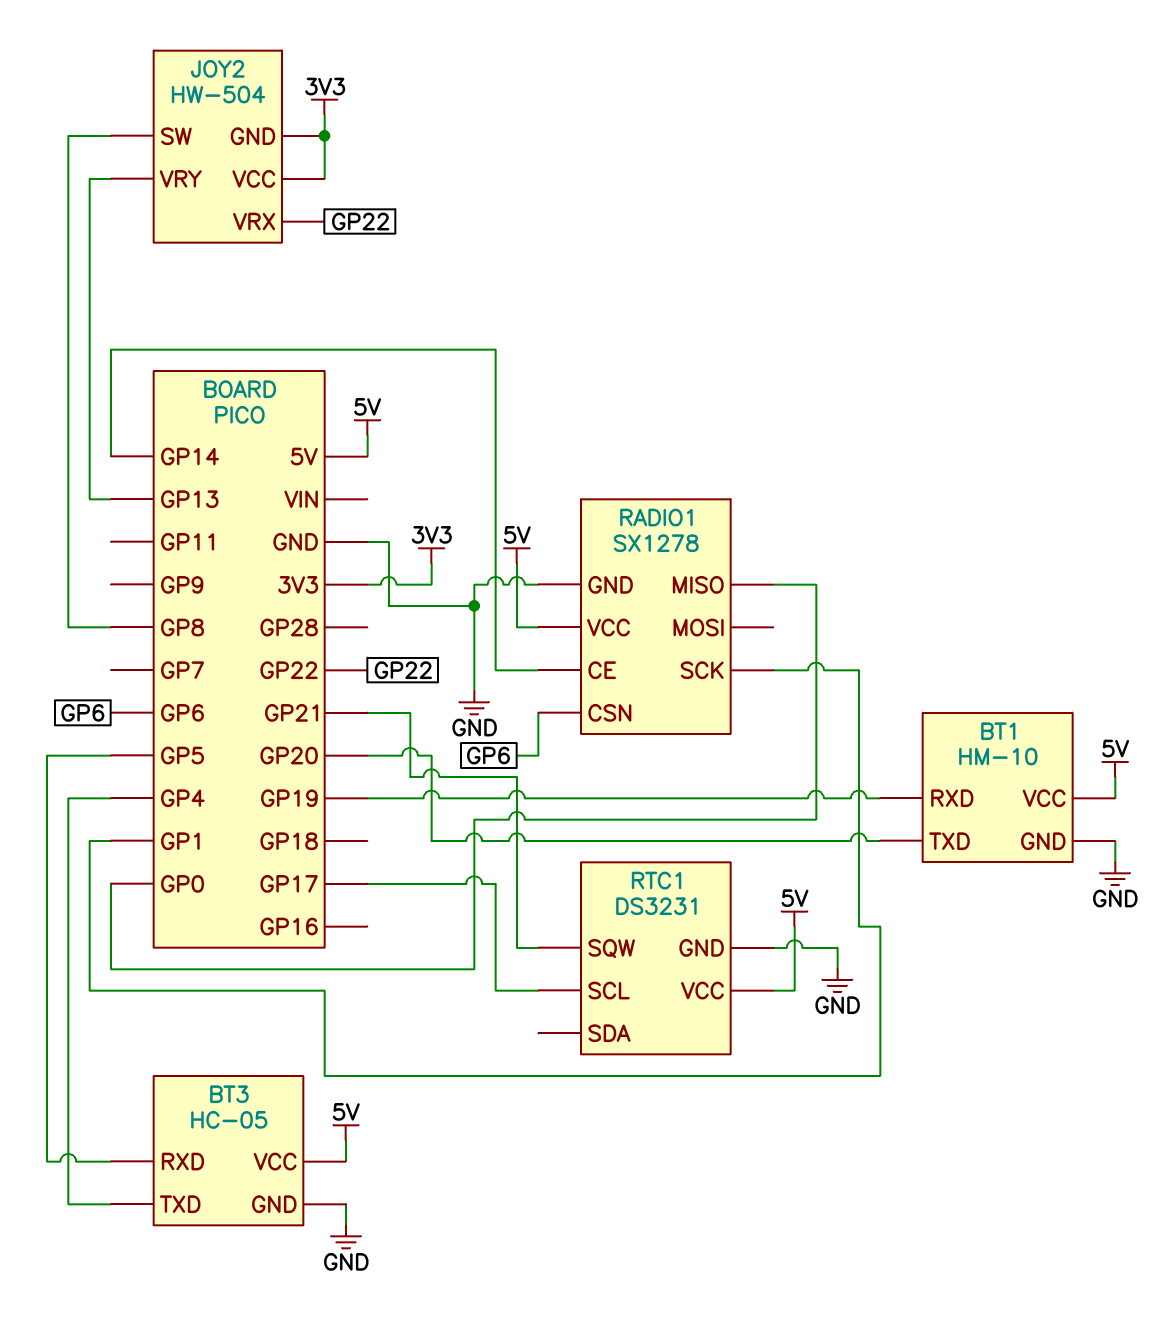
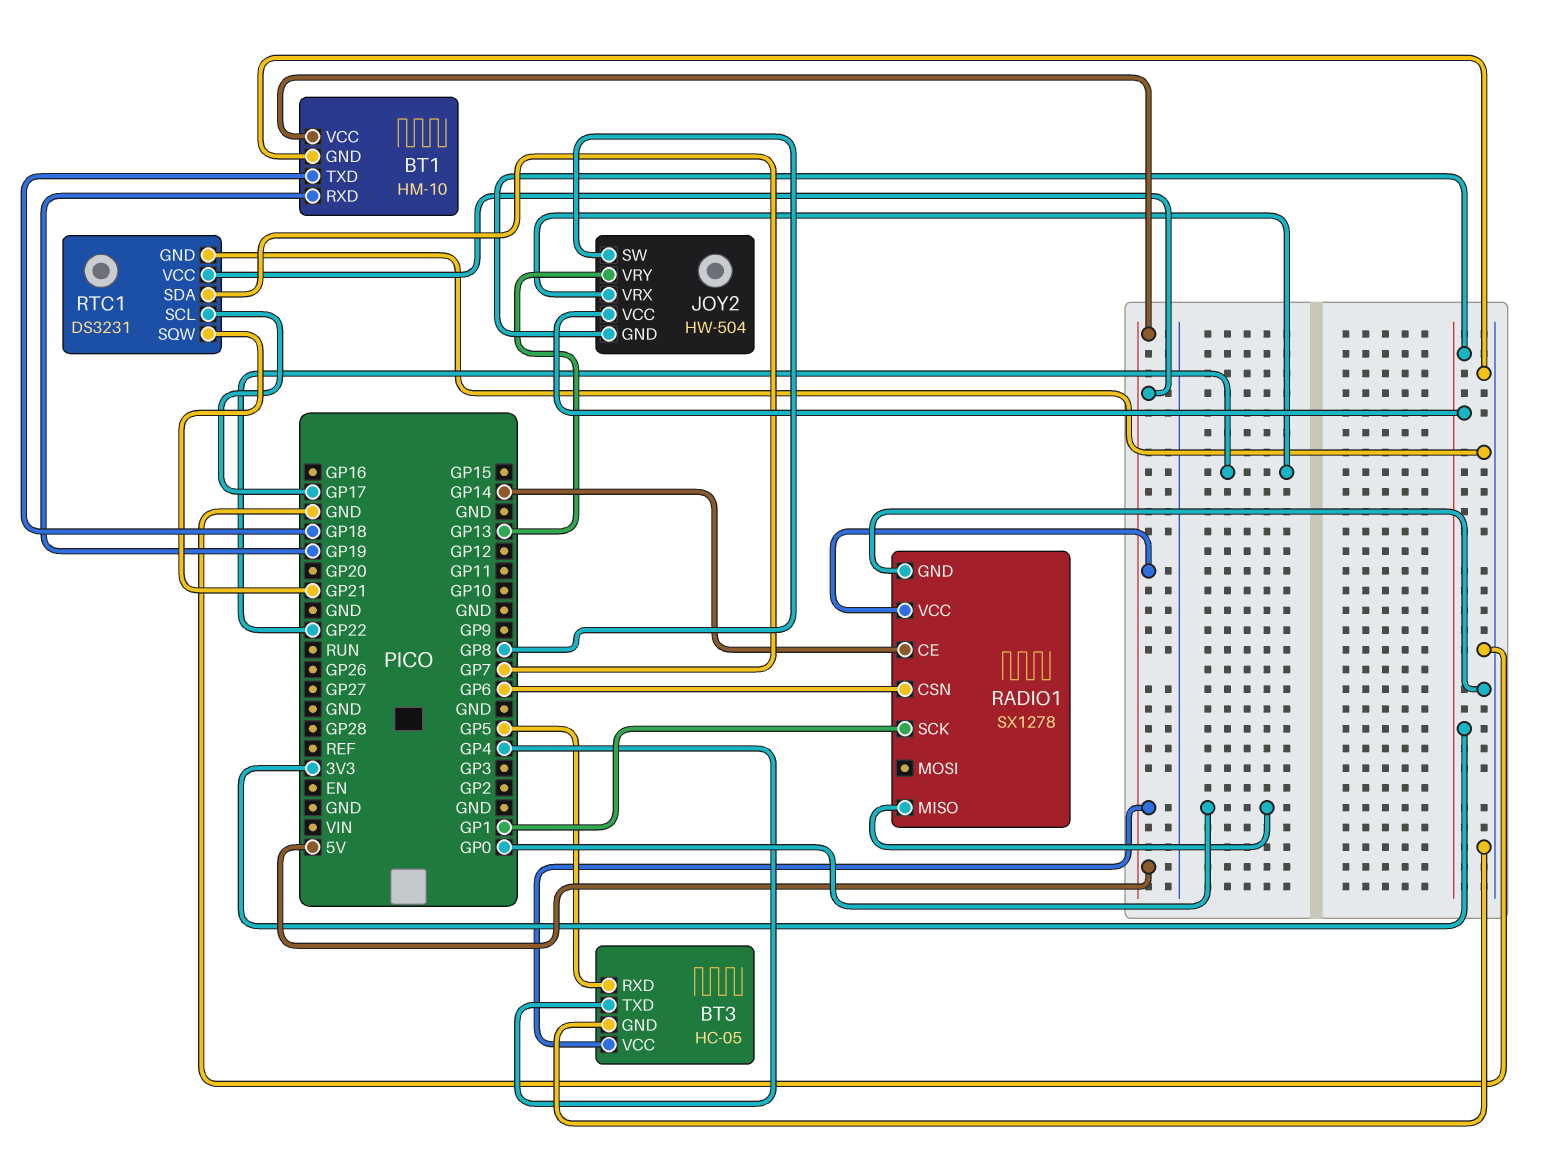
BT1 pin TXD: GP20 -> GP18
RTC1 pin SDA: none -> GP7

